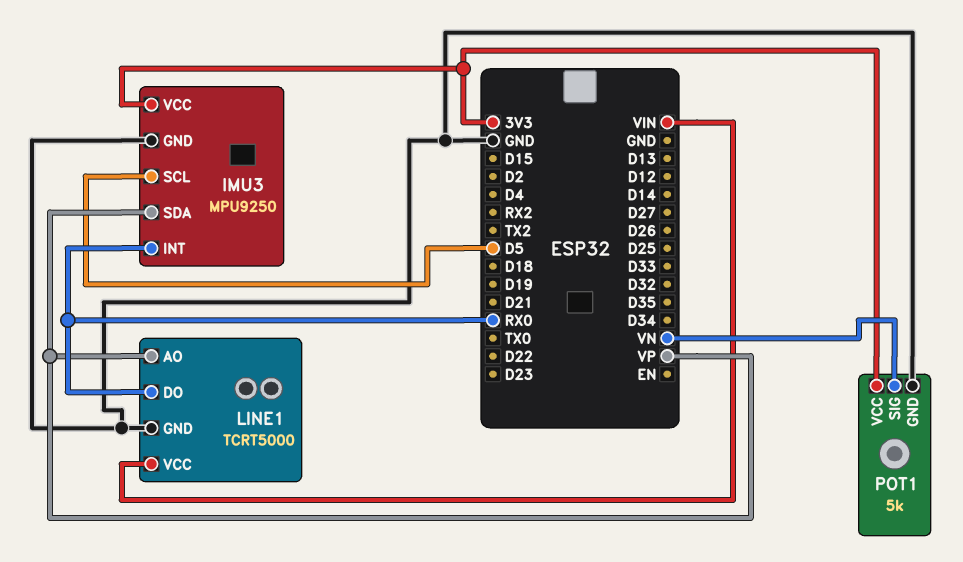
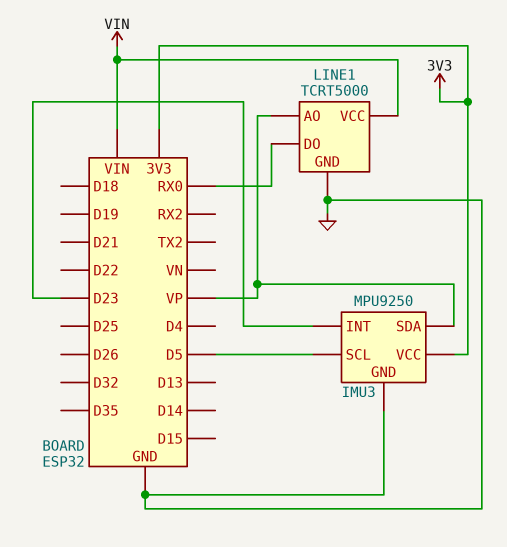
IMU3 pin INT: RX0 -> D23
POT1: 5k -> none
POT1 pin GND: GND -> none
POT1 pin SIG: VN -> none
POT1 pin VCC: 3V3 -> none

